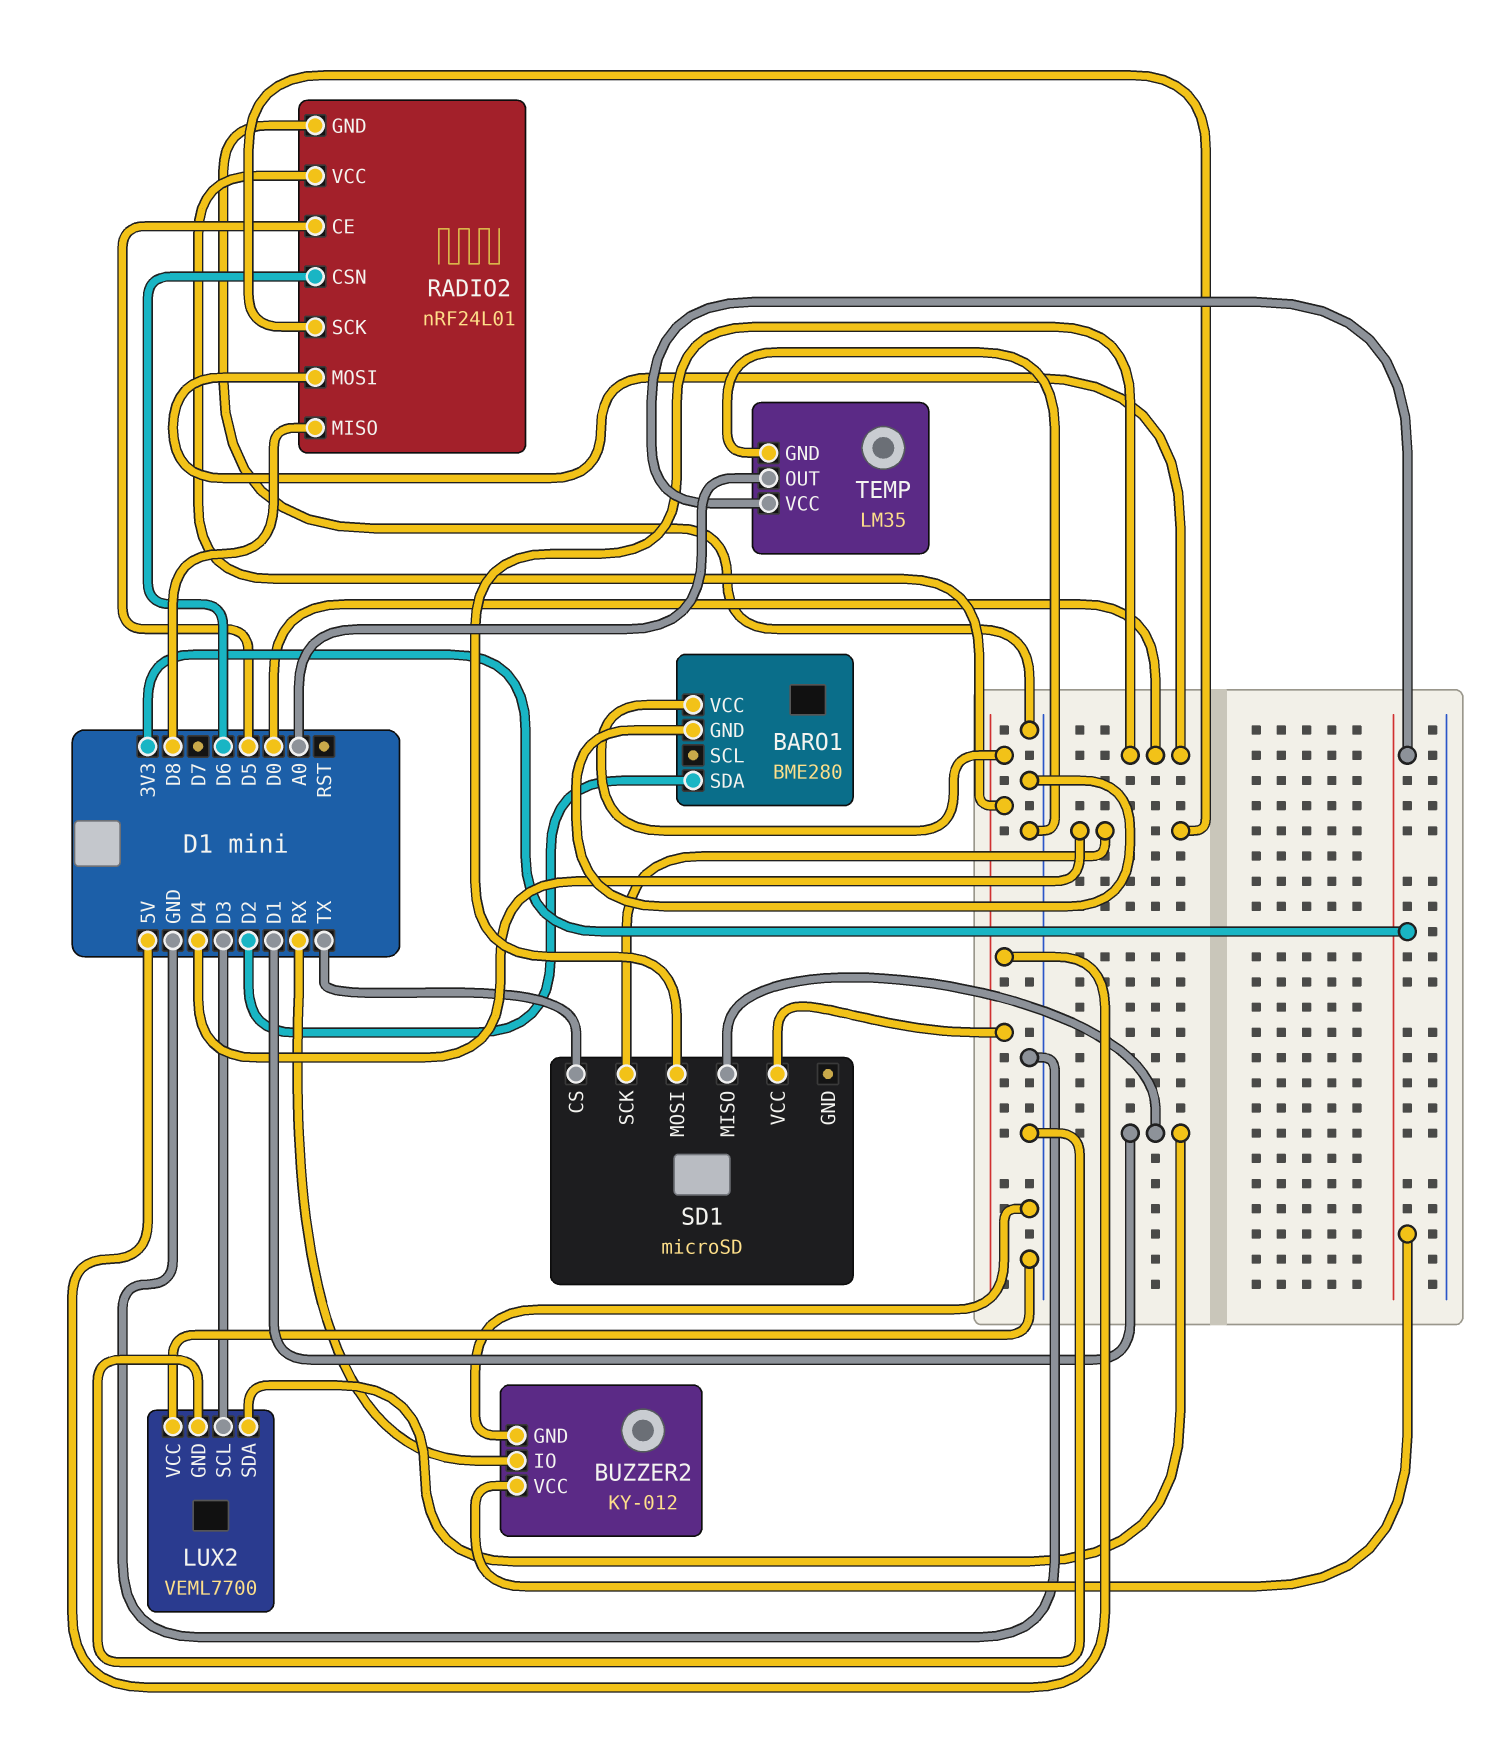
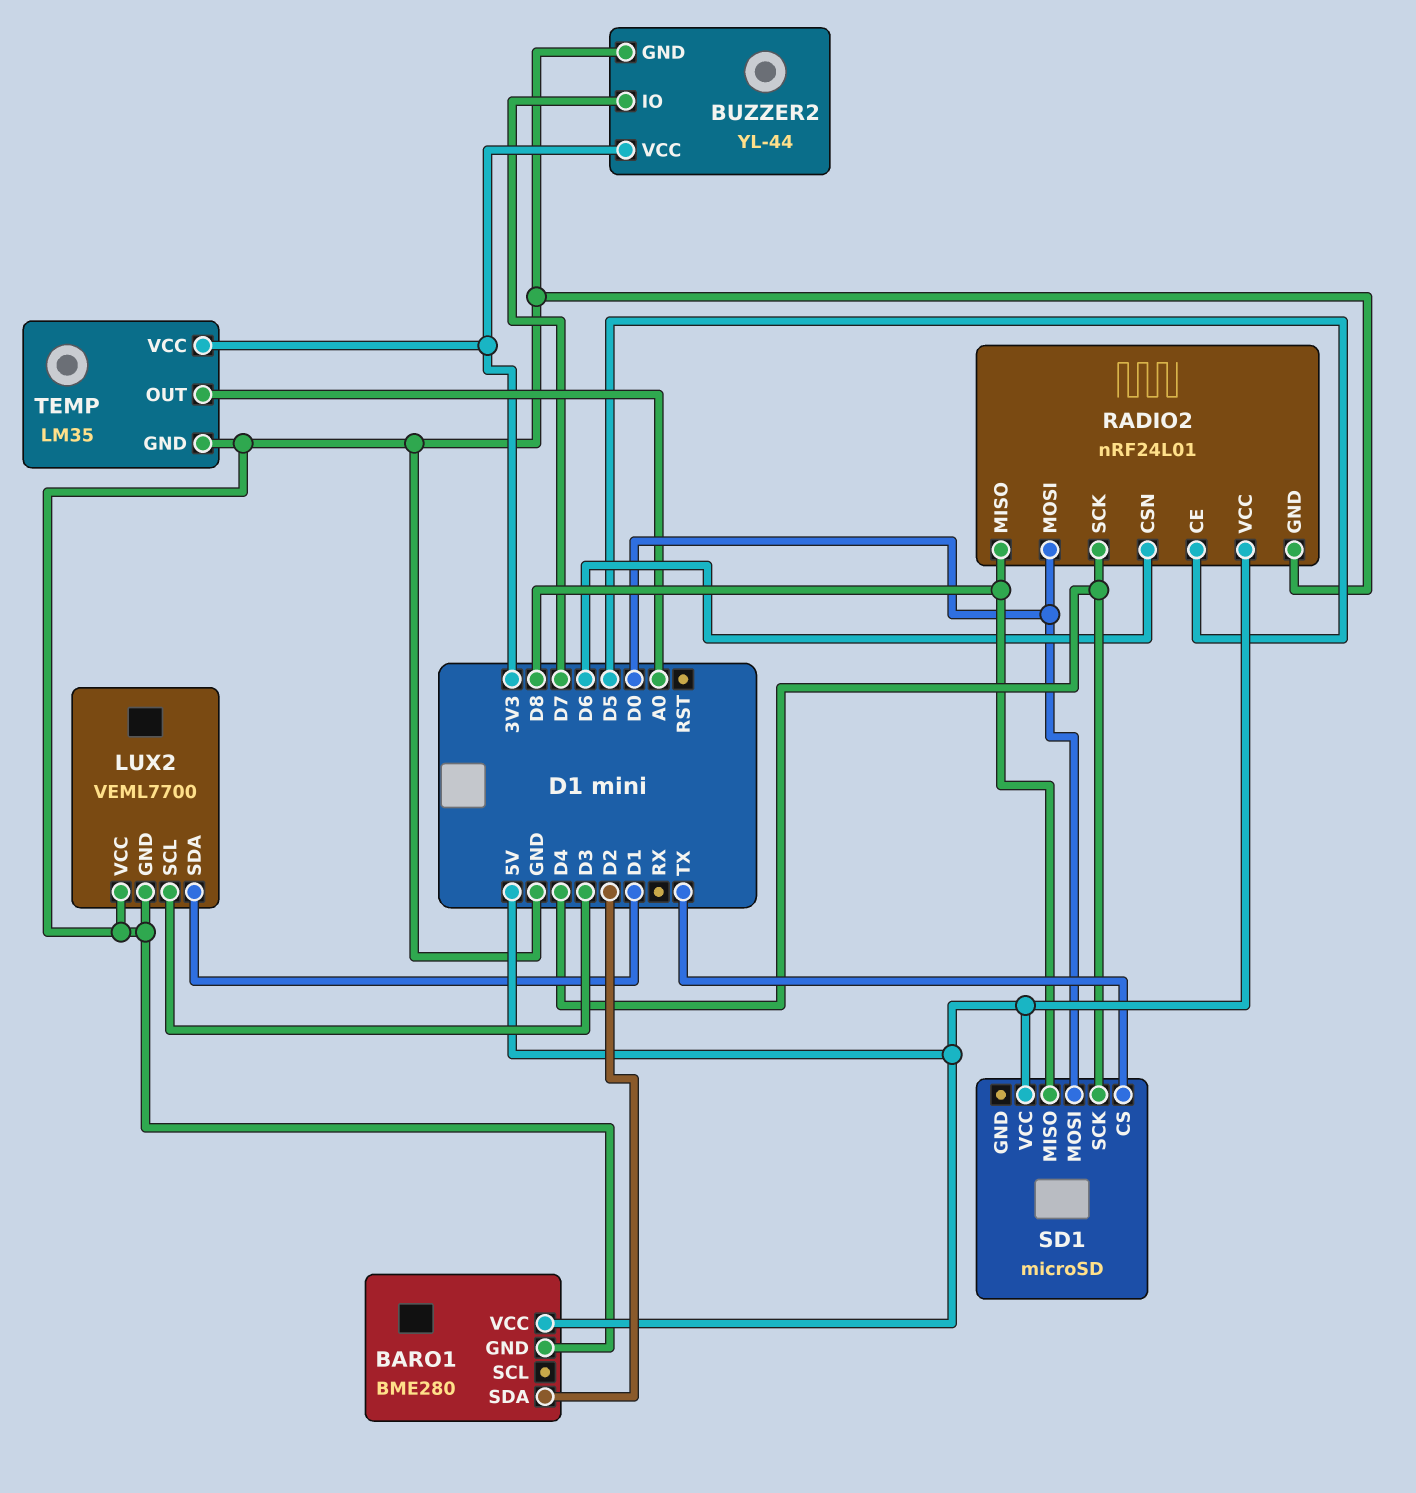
BUZZER2: KY-012 -> YL-44
BUZZER2 pin IO: RX -> D7
SD1 pin MISO: D1 -> D8

